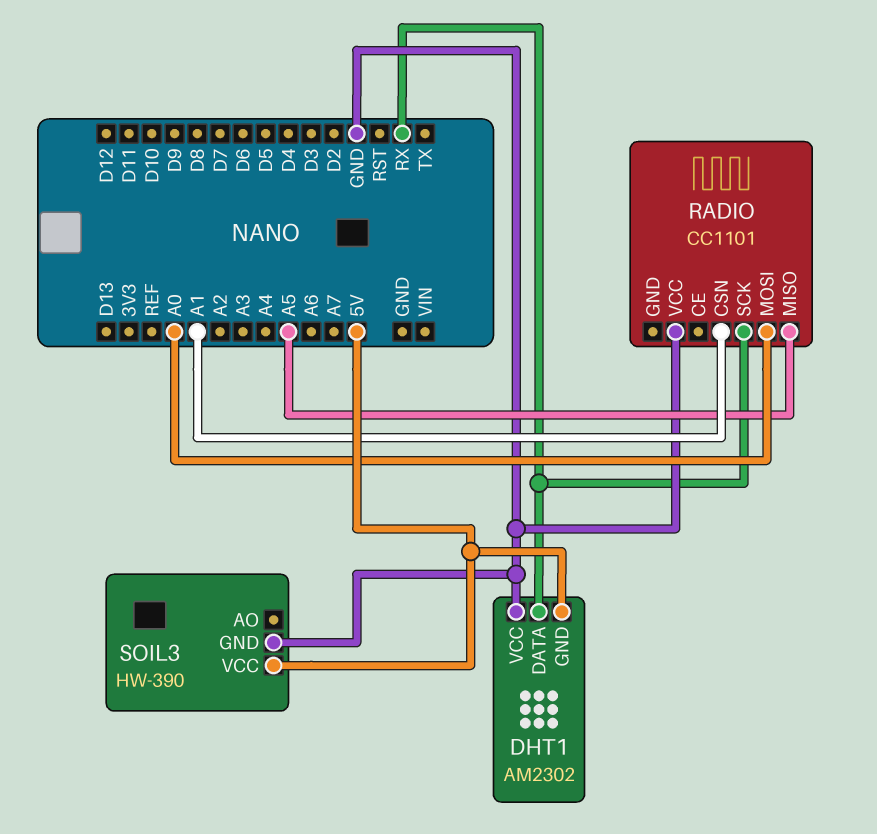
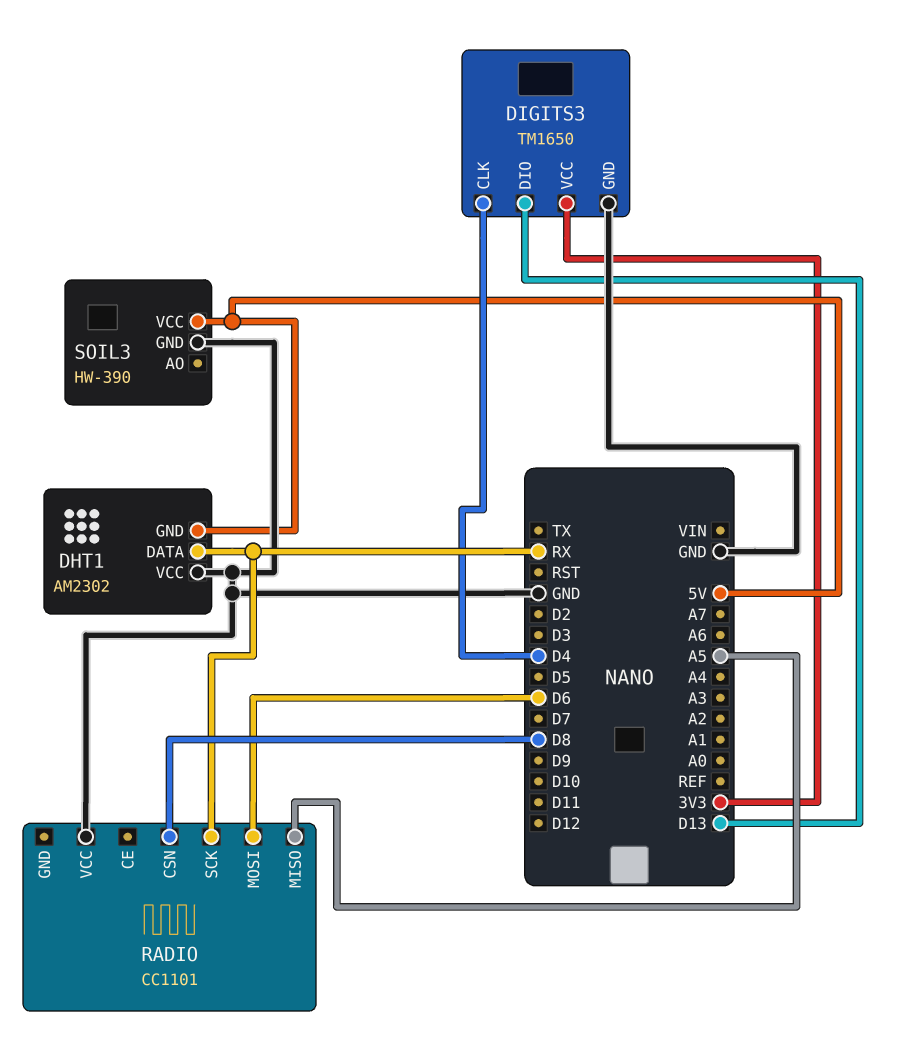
DIGITS3: none -> TM1650
DIGITS3 pin CLK: none -> D4
DIGITS3 pin DIO: none -> D13
DIGITS3 pin GND: none -> GND
DIGITS3 pin VCC: none -> 3V3
RADIO pin CSN: A1 -> D8
RADIO pin MOSI: A0 -> D6

